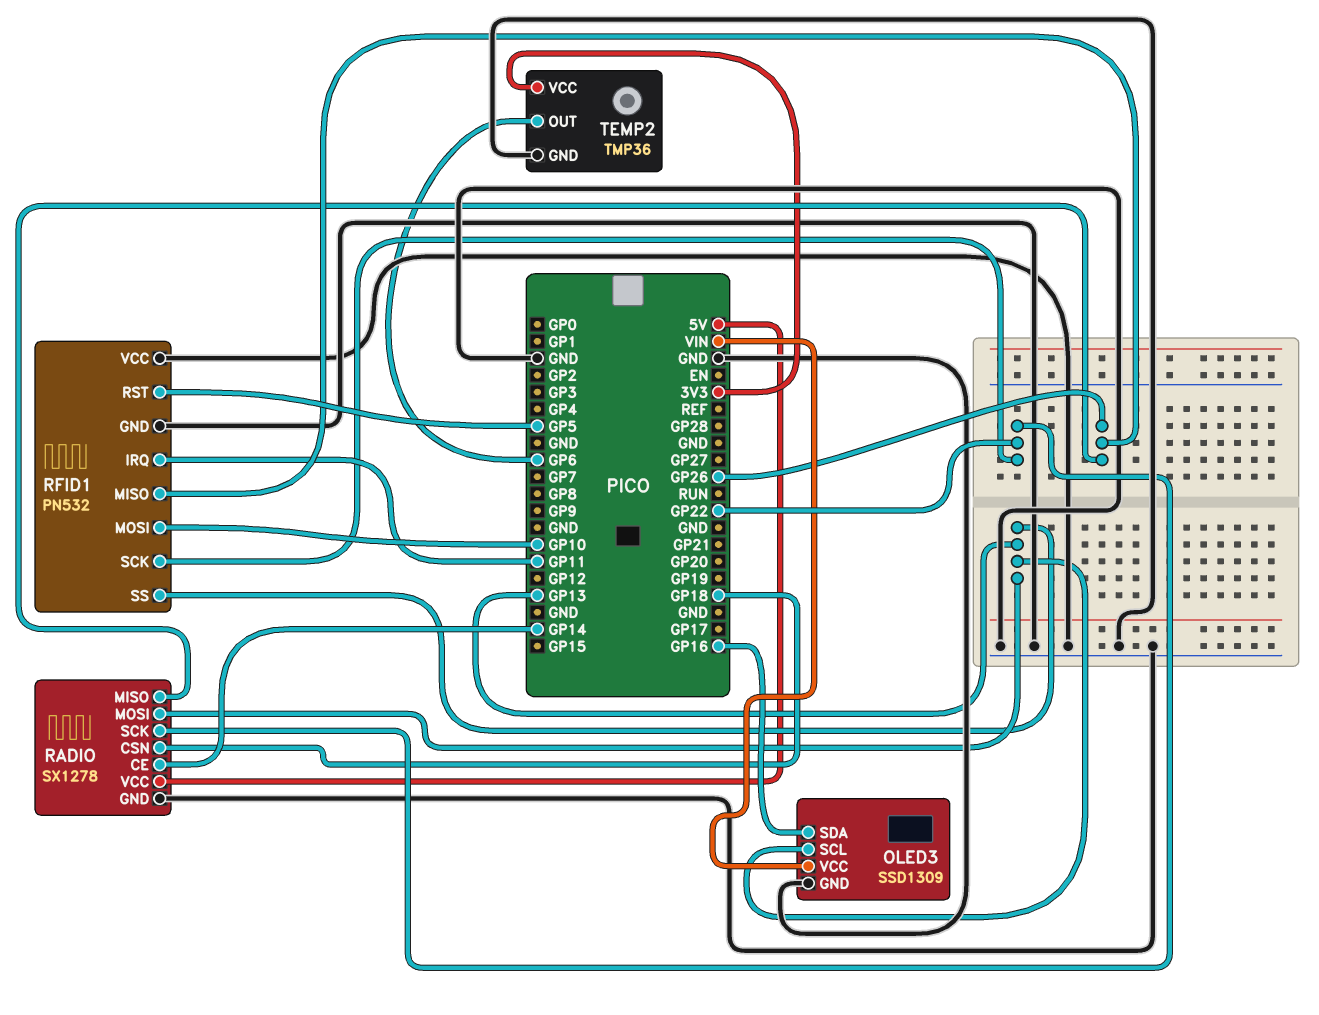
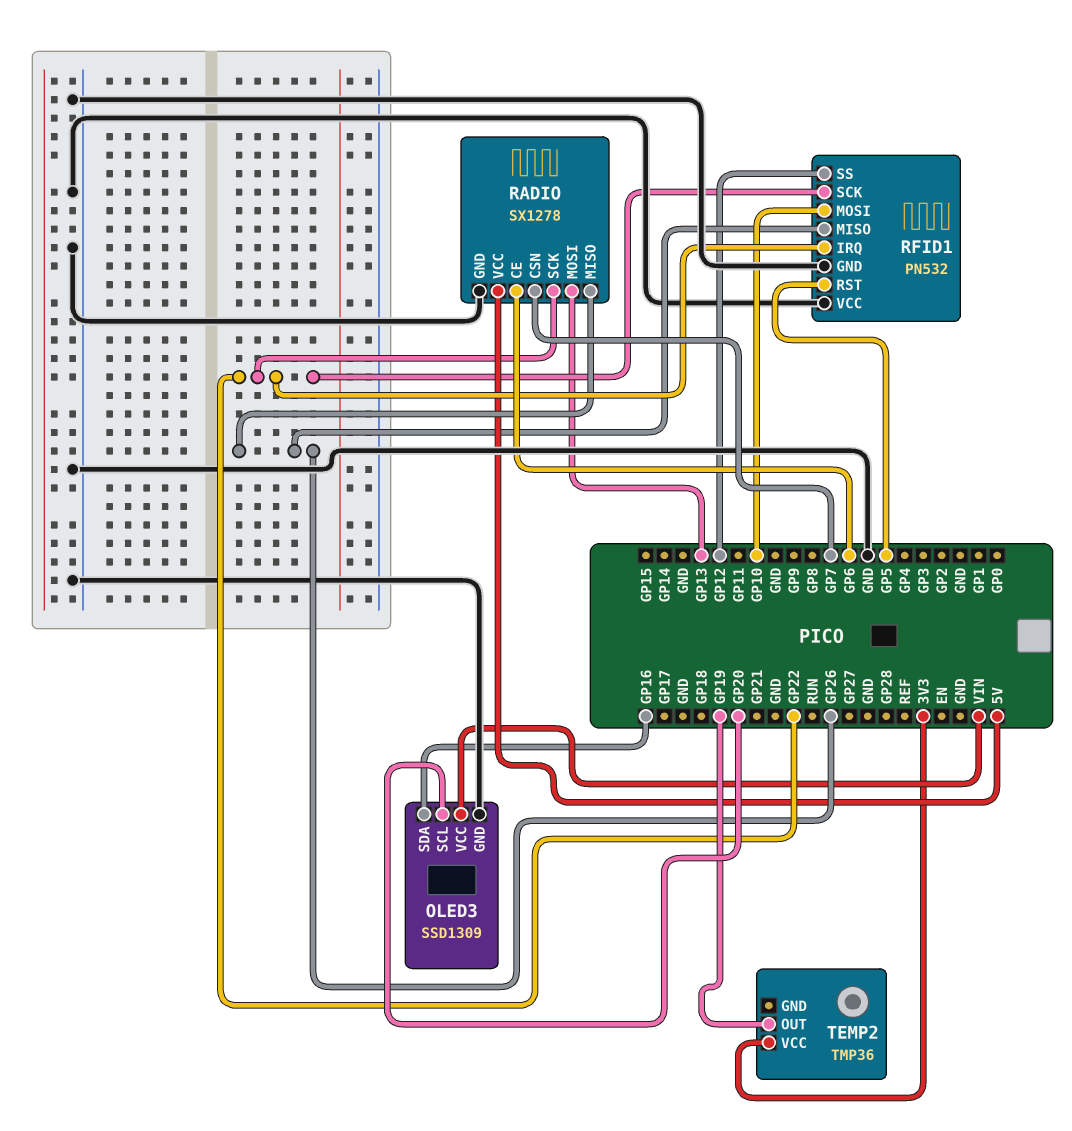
OLED3 pin SCL: GP13 -> GP20
RADIO pin CE: GP14 -> GP6
RADIO pin CSN: GP18 -> GP7
RFID1 pin IRQ: GP11 -> GP22
RFID1 pin SS: GP13 -> GP12
TEMP2 pin GND: GND -> none
TEMP2 pin OUT: GP6 -> GP19

